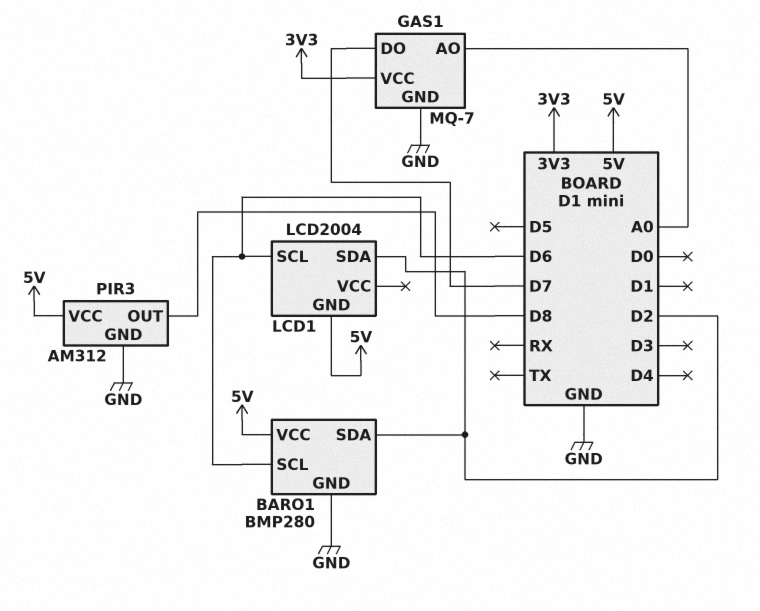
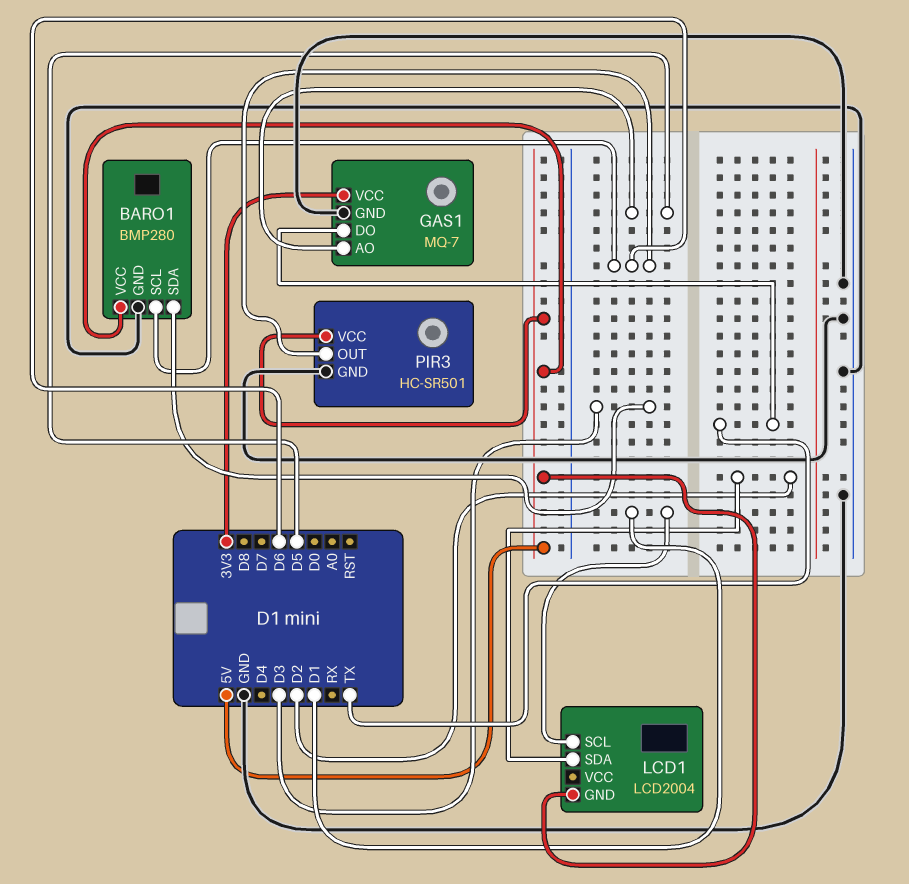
BARO1 pin SDA: D2 -> D3
GAS1 pin AO: A0 -> D5
GAS1 pin DO: D7 -> TX
LCD1 pin SCL: D6 -> D1
PIR3: AM312 -> HC-SR501
PIR3 pin OUT: D8 -> D6

